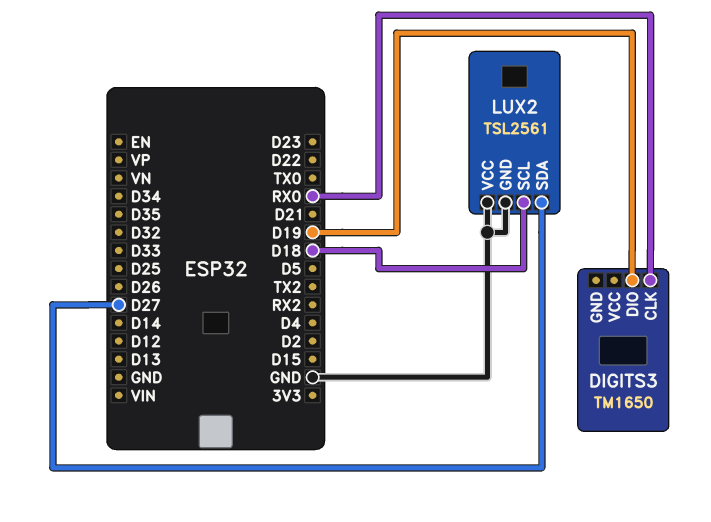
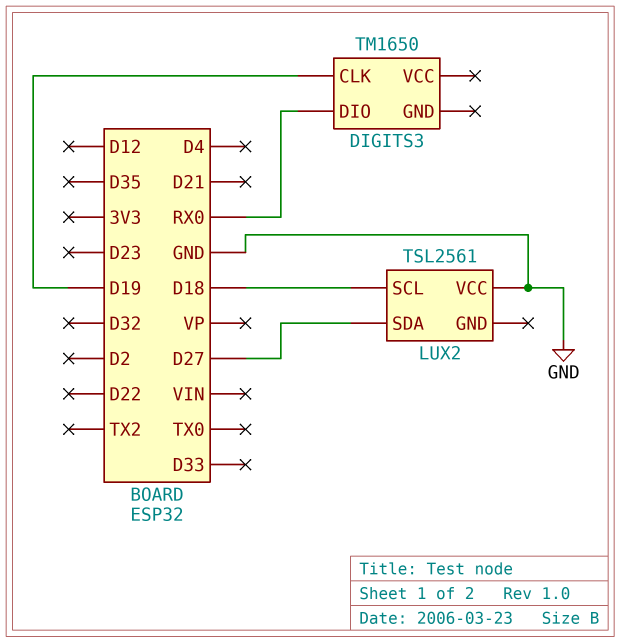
DIGITS3 pin CLK: RX0 -> D19
DIGITS3 pin DIO: D19 -> RX0
LUX2 pin GND: GND -> none

